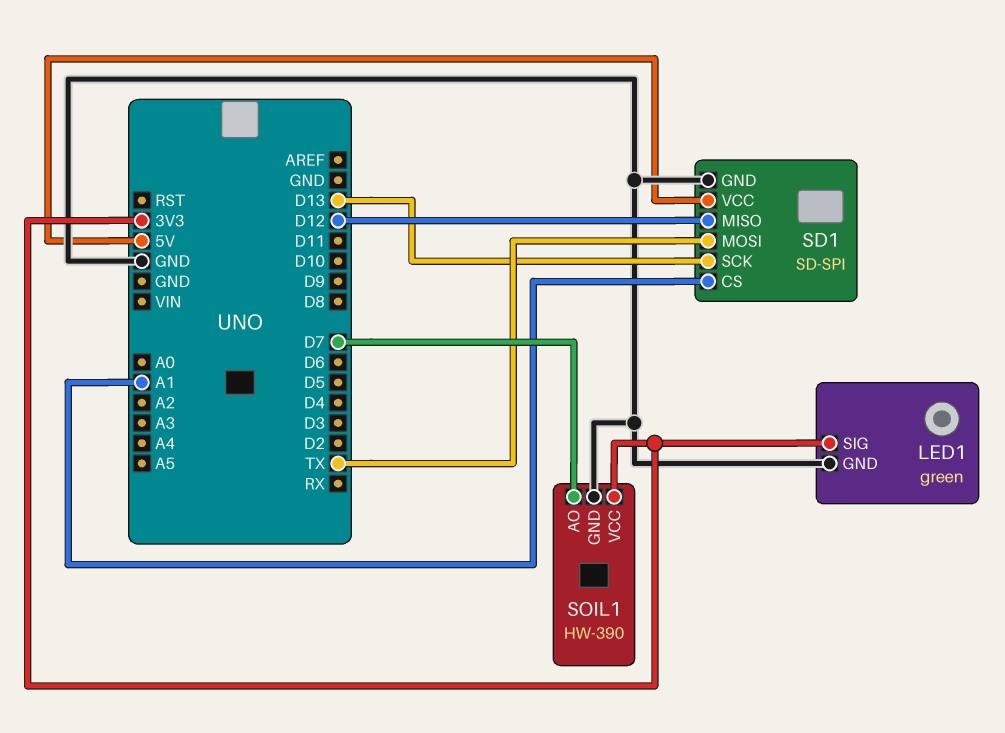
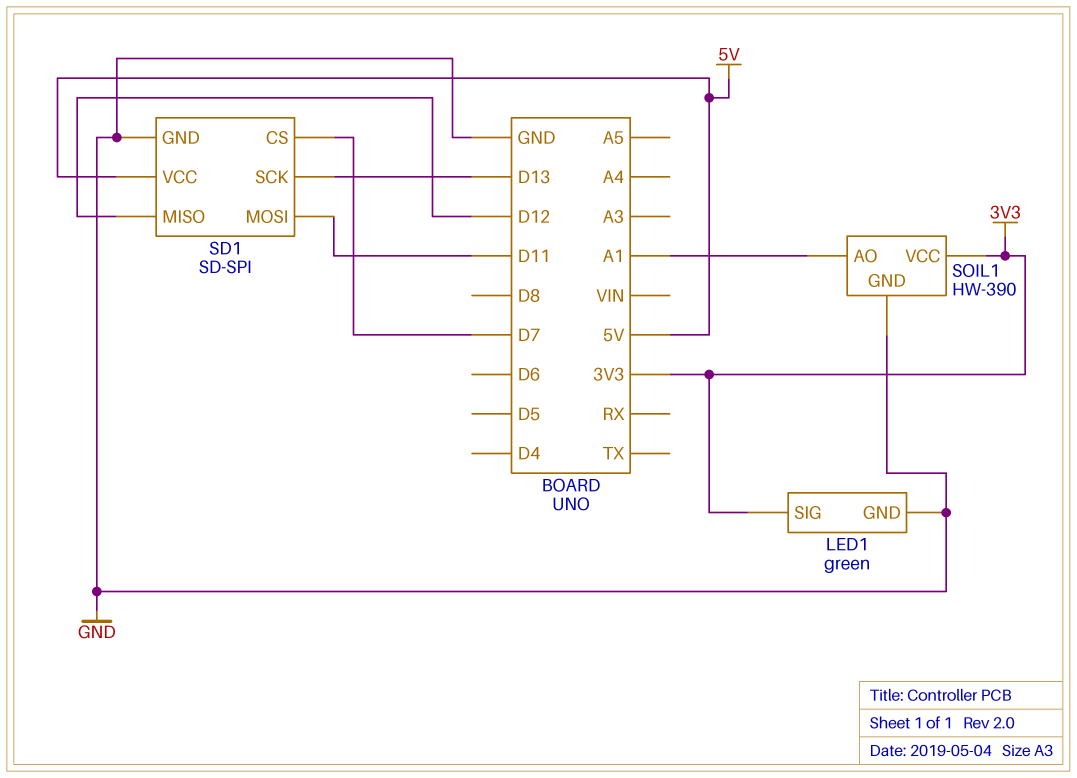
SD1 pin CS: A1 -> D7
SD1 pin MOSI: TX -> D11
SOIL1 pin AO: D7 -> A1

